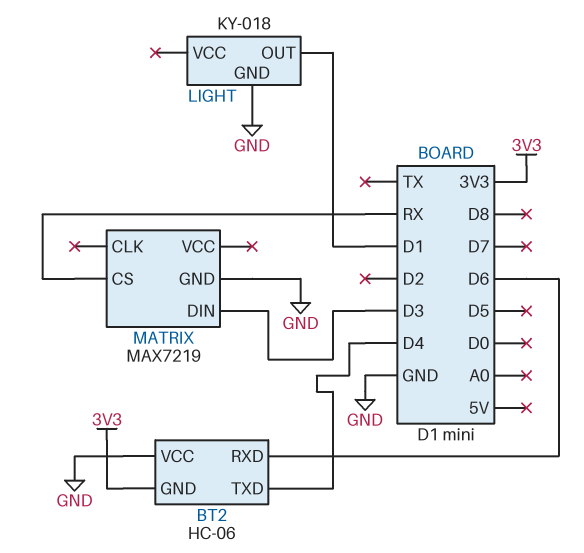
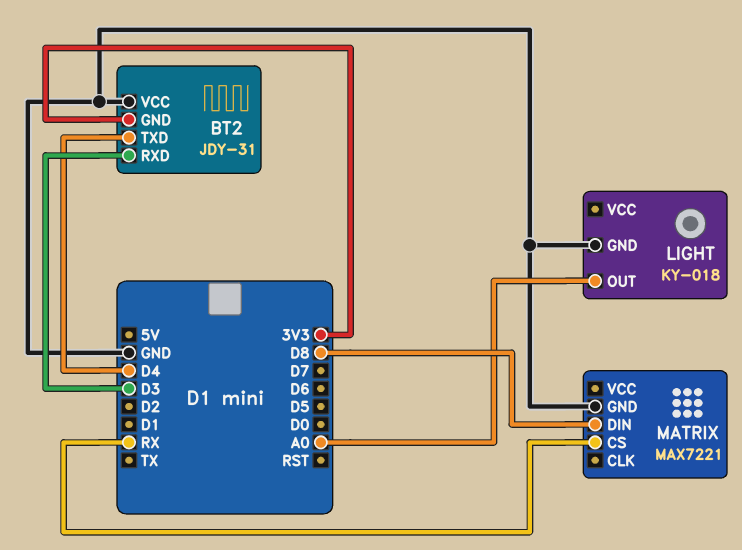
BT2: HC-06 -> JDY-31
BT2 pin RXD: D6 -> D3
LIGHT pin OUT: D1 -> A0
MATRIX: MAX7219 -> MAX7221
MATRIX pin DIN: D3 -> D8

